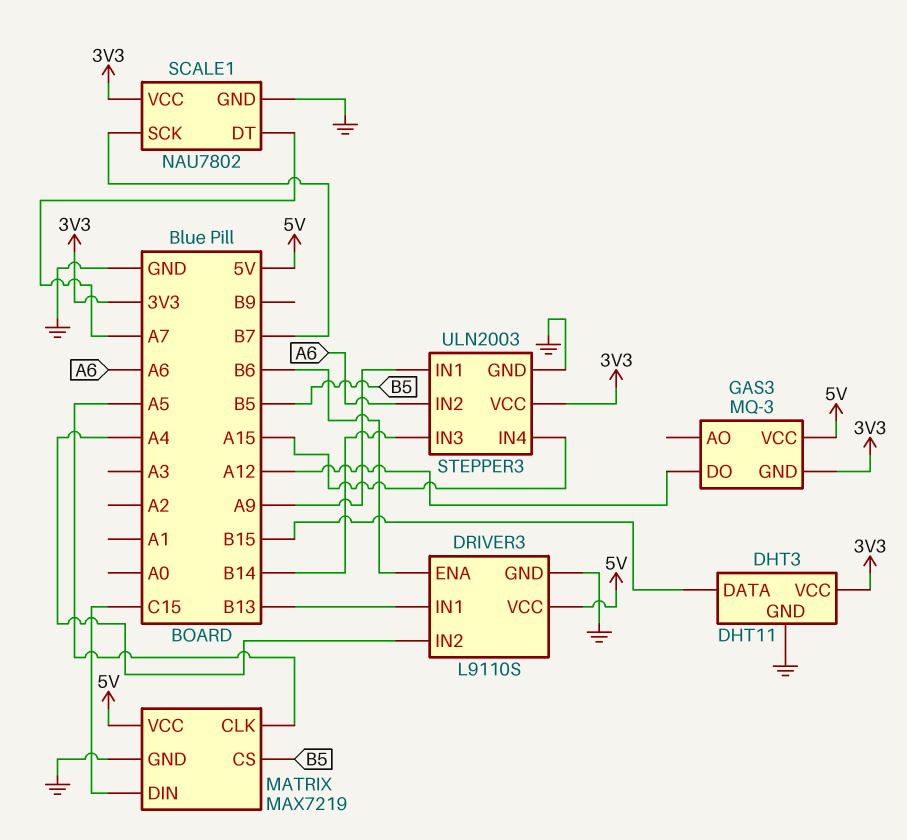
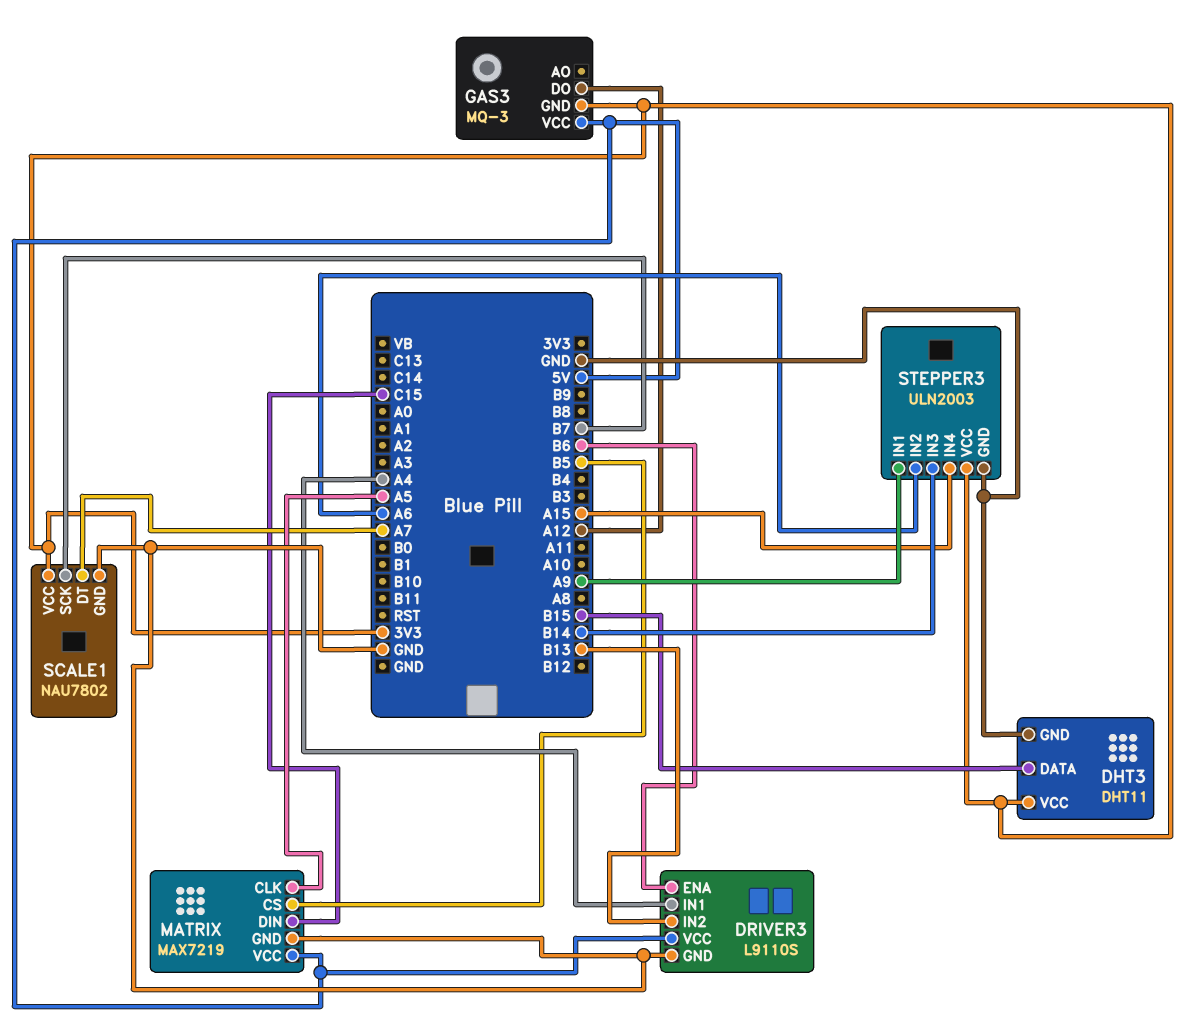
DRIVER3 pin IN1: B13 -> A4
DRIVER3 pin IN2: A4 -> B13

